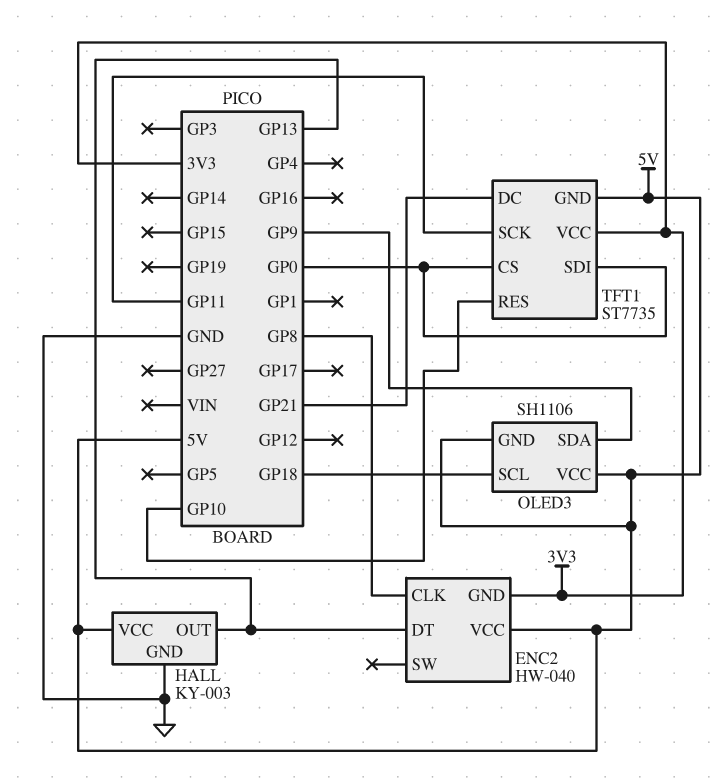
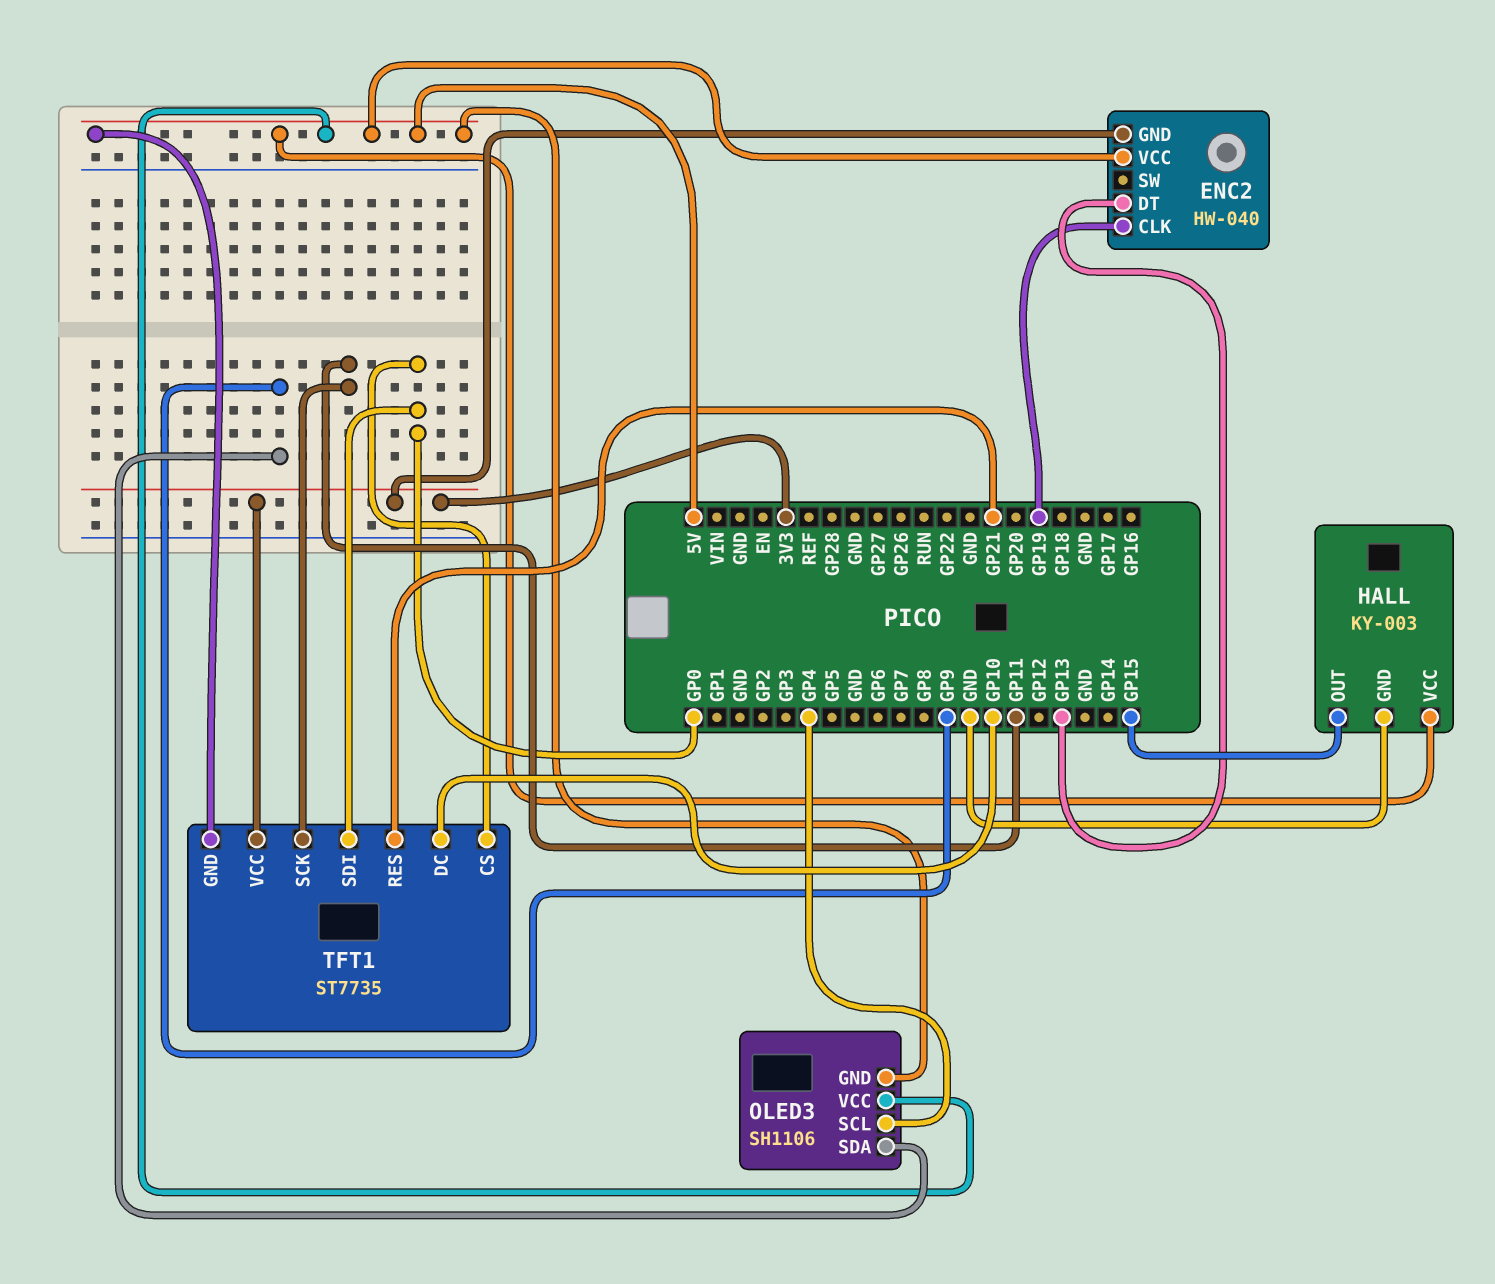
ENC2 pin CLK: GP8 -> GP19
HALL pin OUT: GP13 -> GP15
OLED3 pin SCL: GP18 -> GP4
TFT1 pin DC: GP21 -> GP10
TFT1 pin RES: GP10 -> GP21

